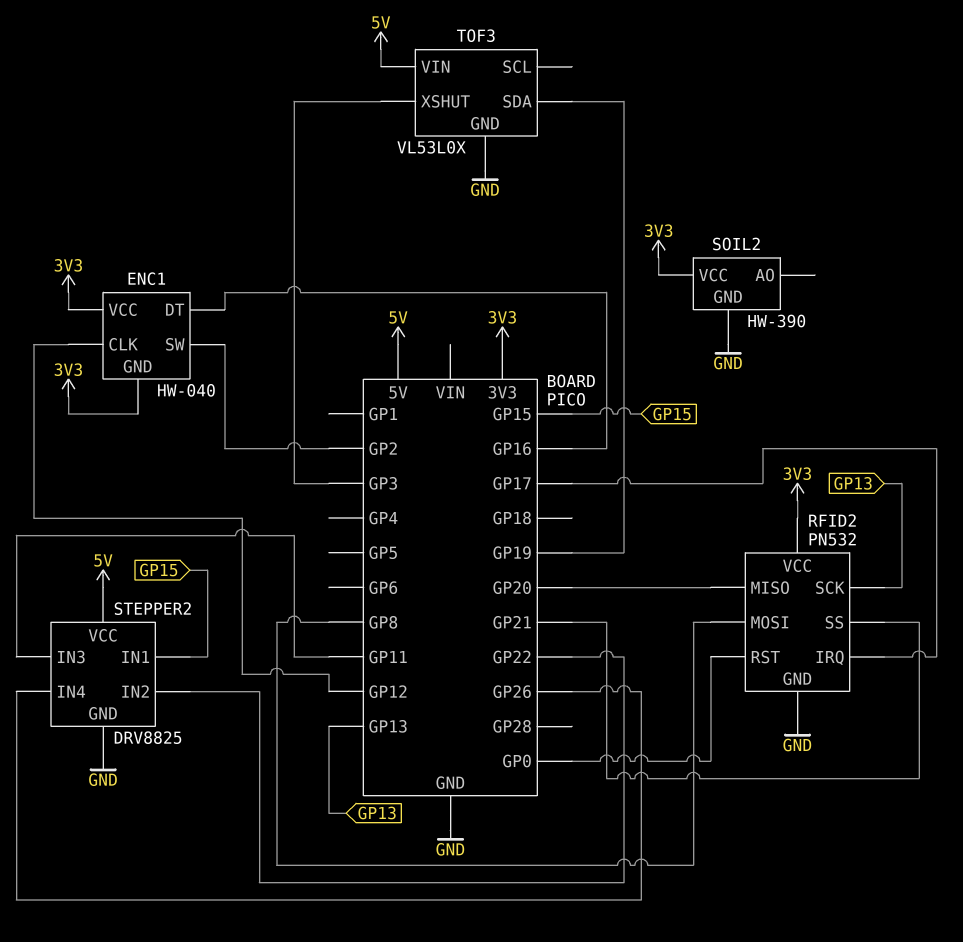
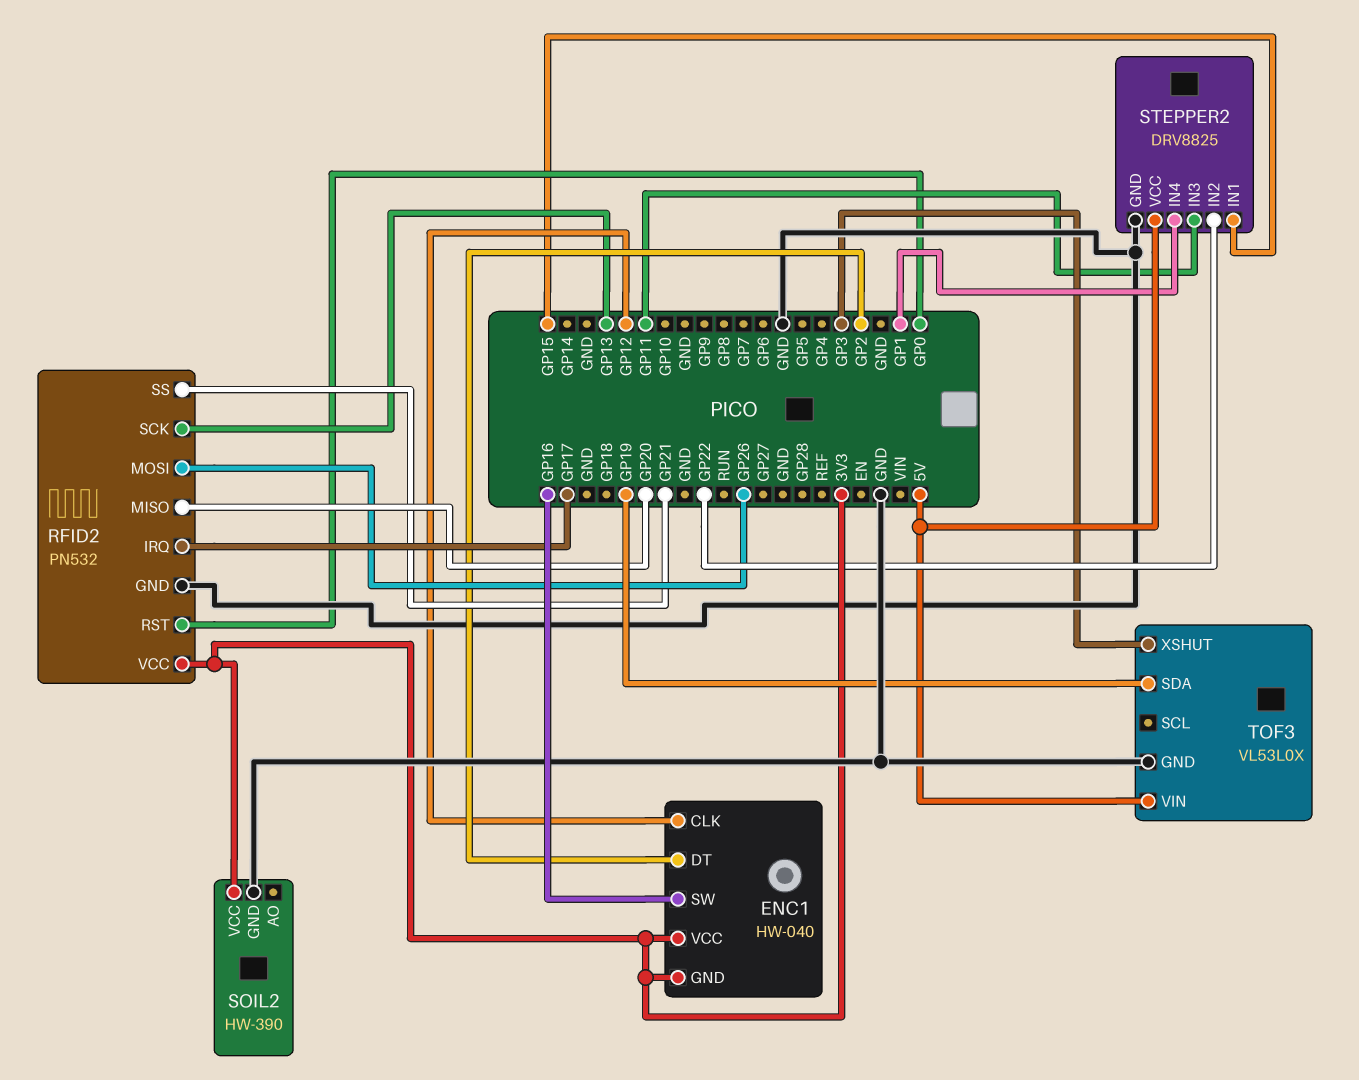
ENC1 pin DT: GP16 -> GP2
ENC1 pin SW: GP2 -> GP16
RFID2 pin MOSI: GP8 -> GP26
STEPPER2 pin IN4: GP26 -> GP1

